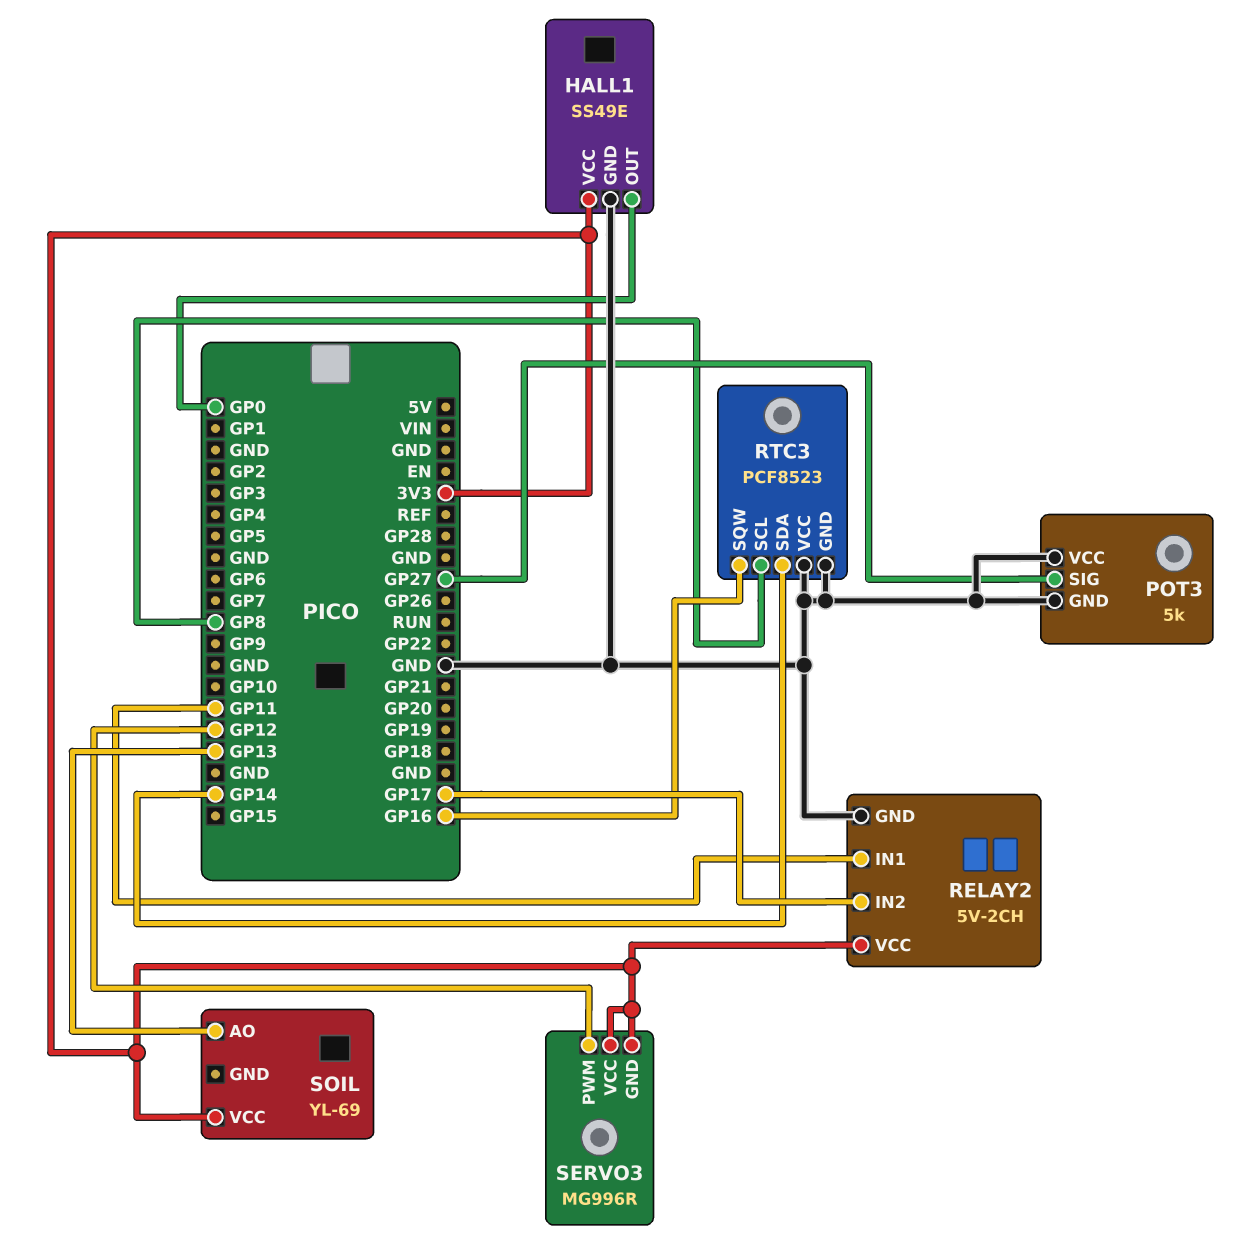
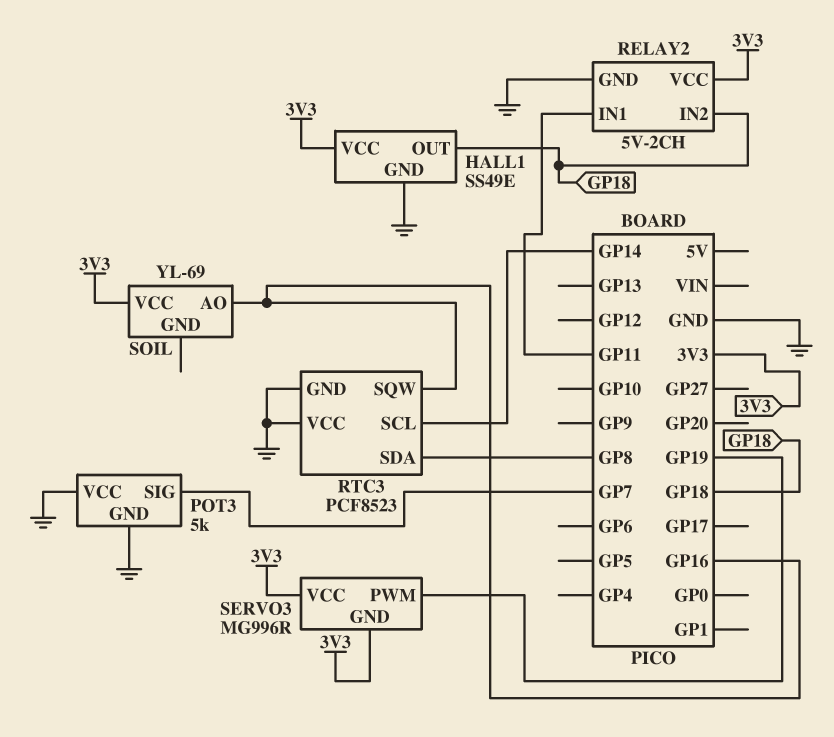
HALL1 pin OUT: GP0 -> GP18
POT3 pin SIG: GP27 -> GP7
RELAY2 pin IN2: GP17 -> GP18
RTC3 pin SCL: GP8 -> GP14
RTC3 pin SDA: GP14 -> GP8
SERVO3 pin PWM: GP12 -> GP19
SOIL pin AO: GP13 -> GP16

